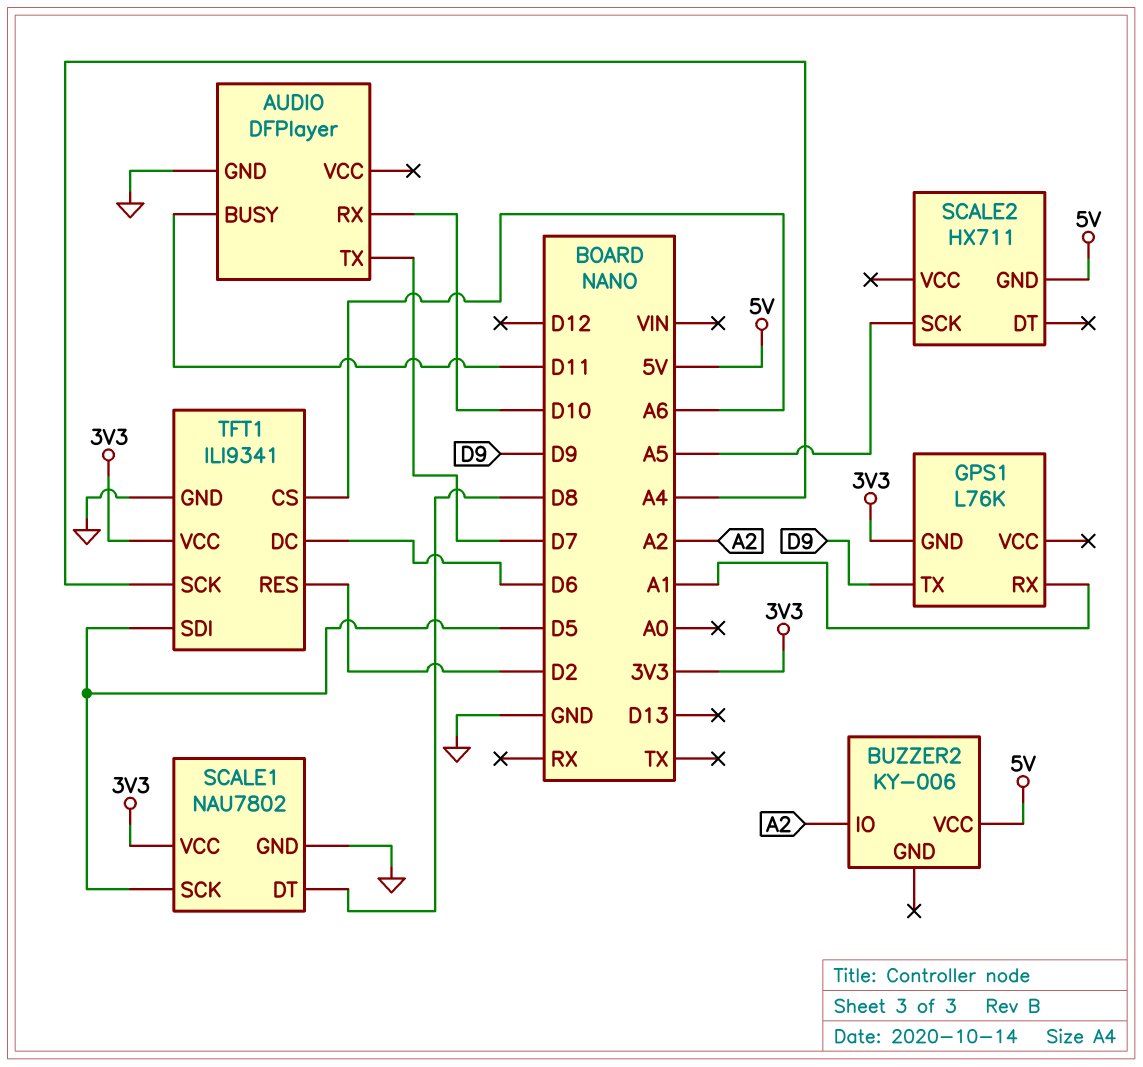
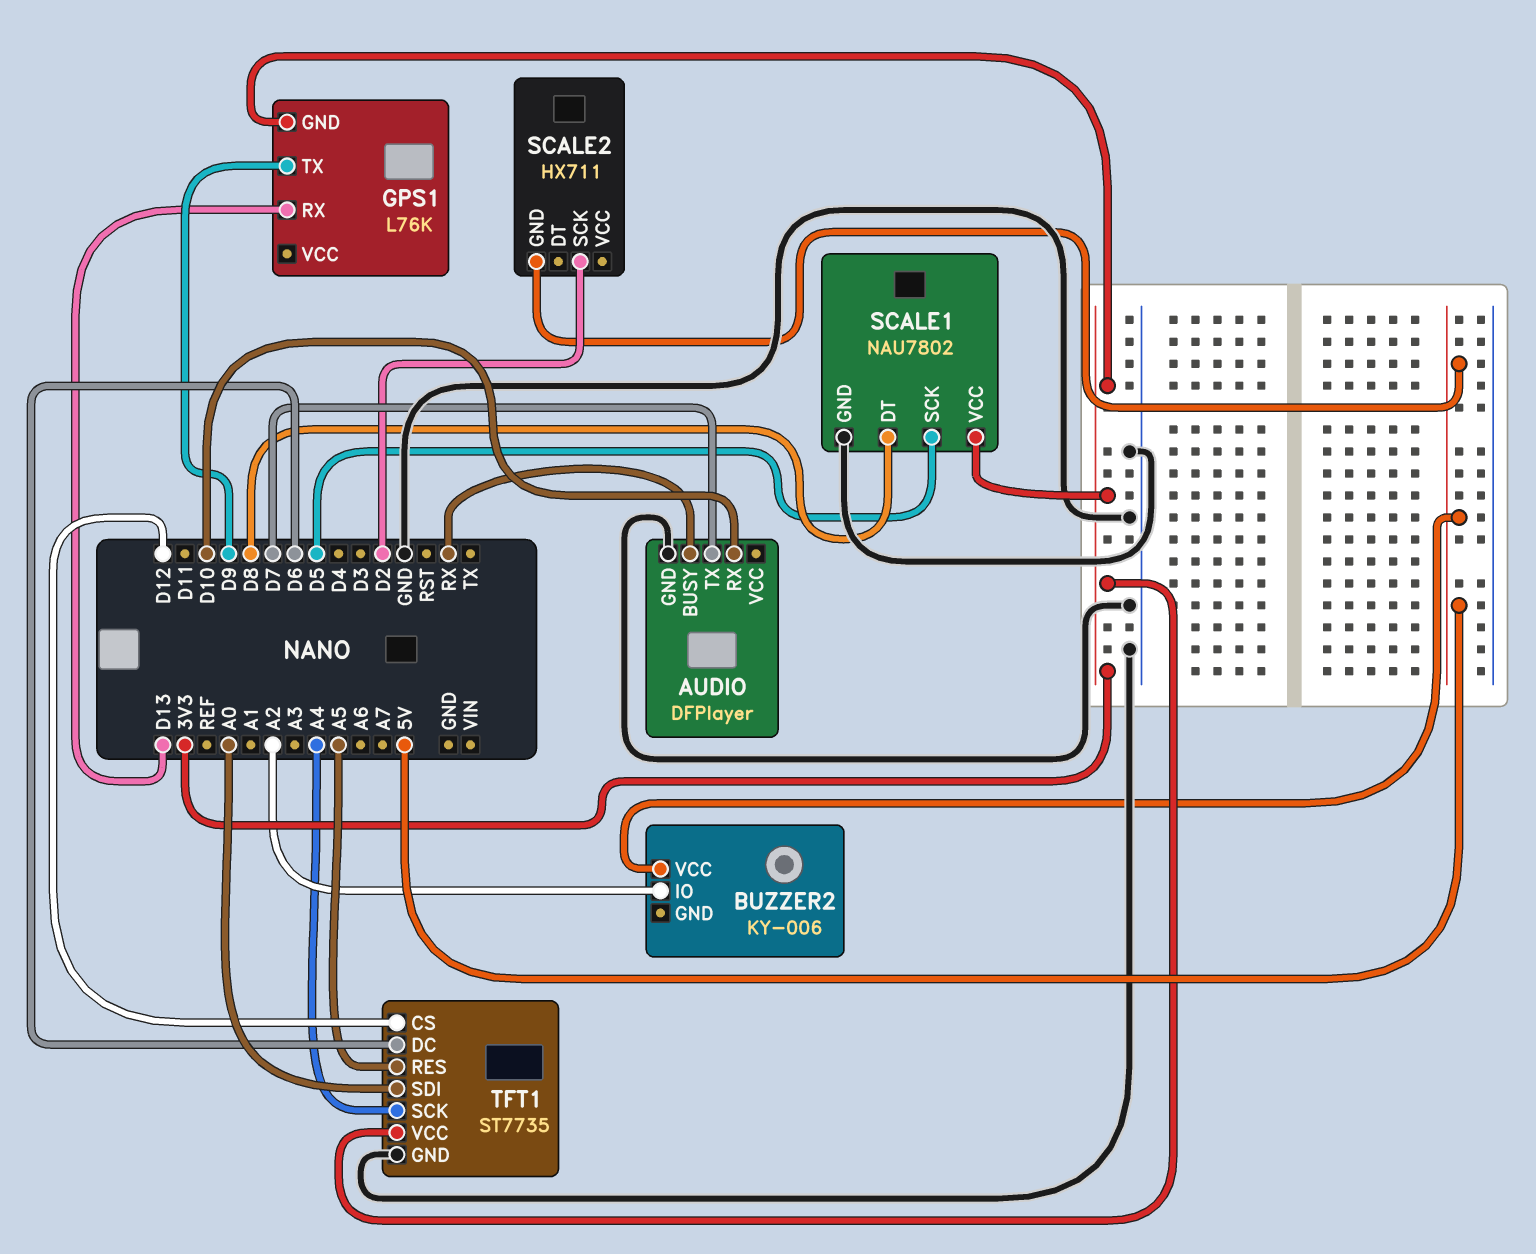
AUDIO pin BUSY: D11 -> RX
GPS1 pin RX: A1 -> D13
SCALE2 pin SCK: A5 -> D2
TFT1: ILI9341 -> ST7735
TFT1 pin CS: A6 -> D12
TFT1 pin RES: D2 -> A5
TFT1 pin SDI: D5 -> A0

